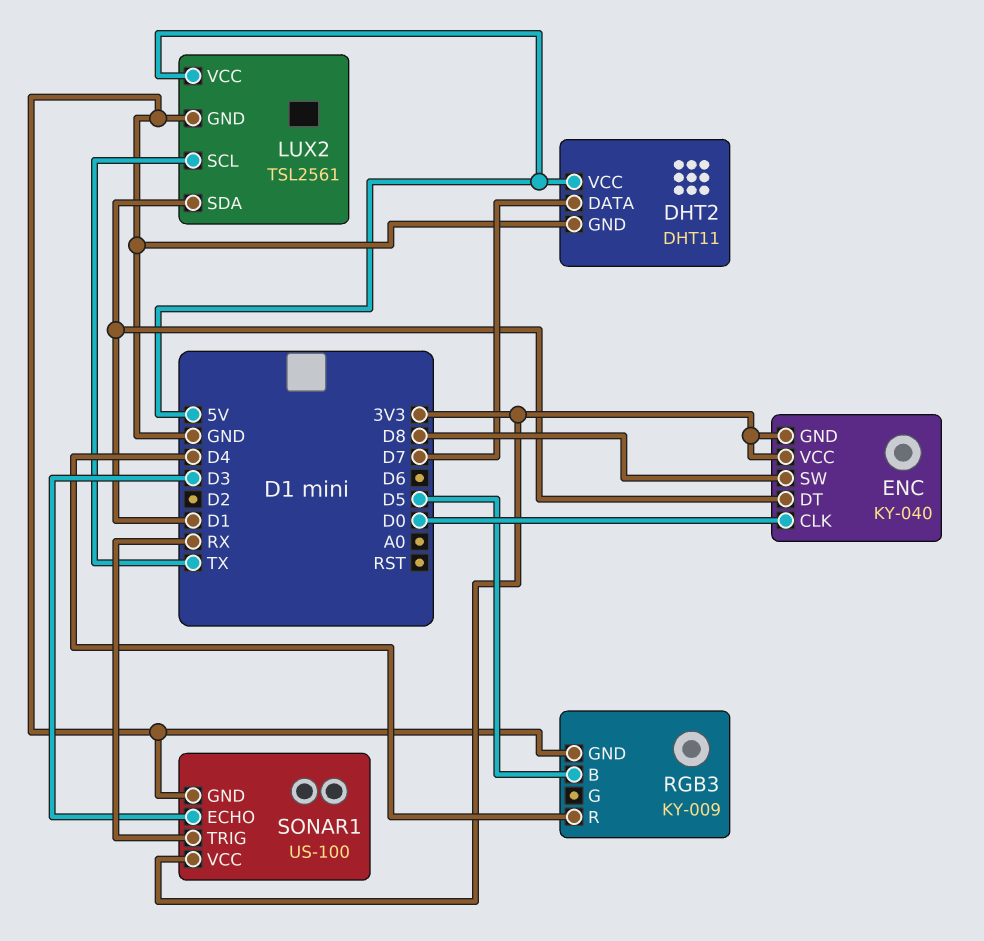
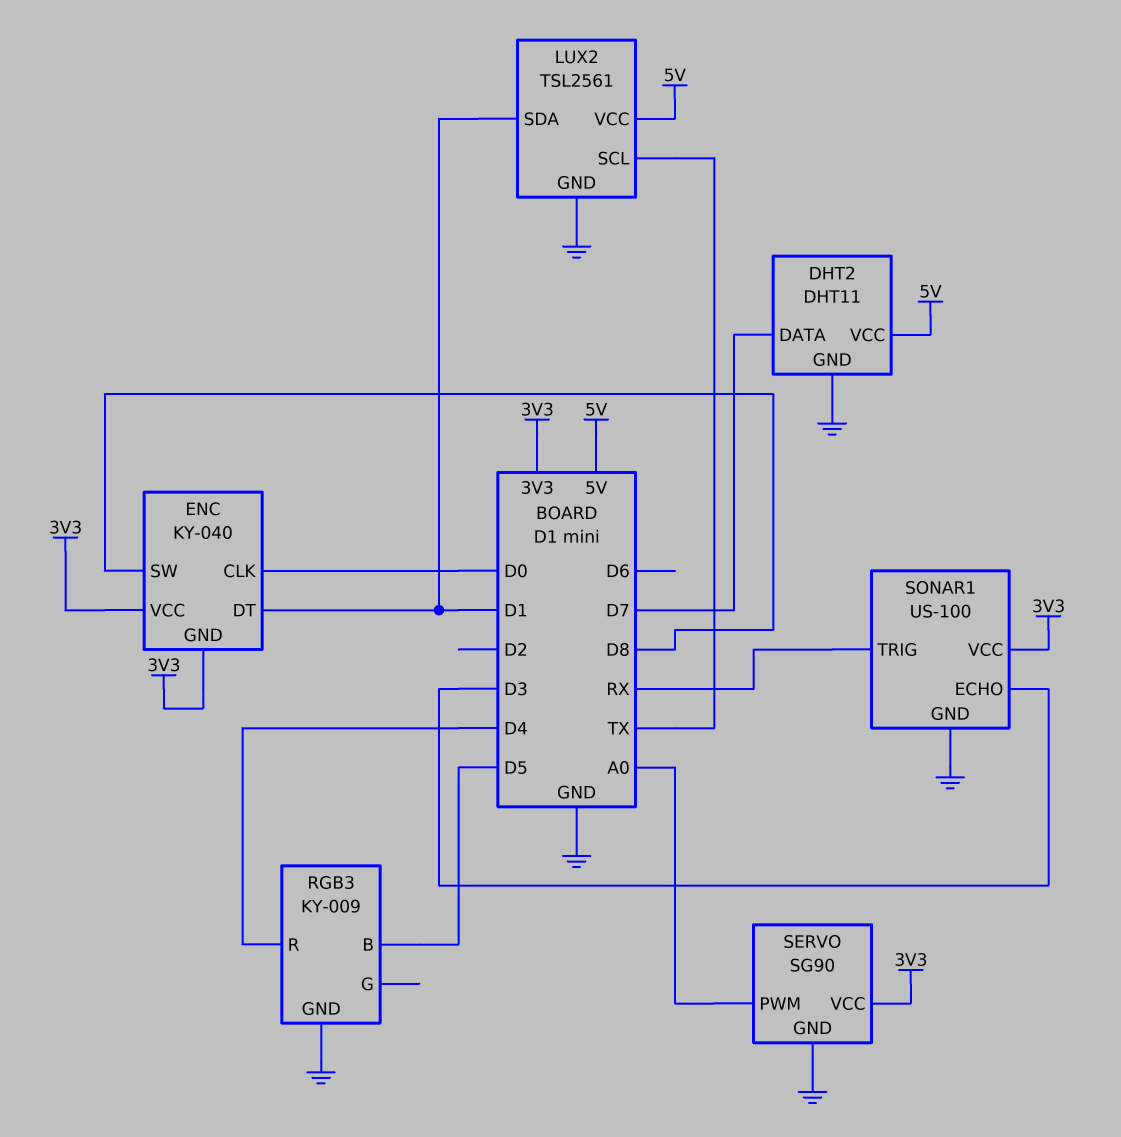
SERVO: none -> SG90
SERVO pin GND: none -> GND
SERVO pin PWM: none -> A0
SERVO pin VCC: none -> 3V3

